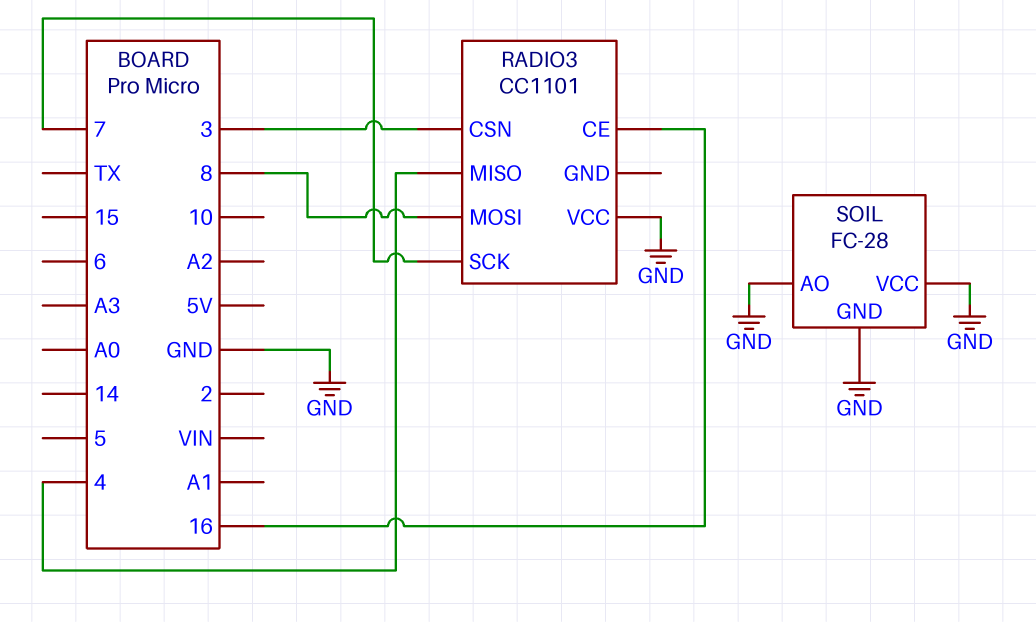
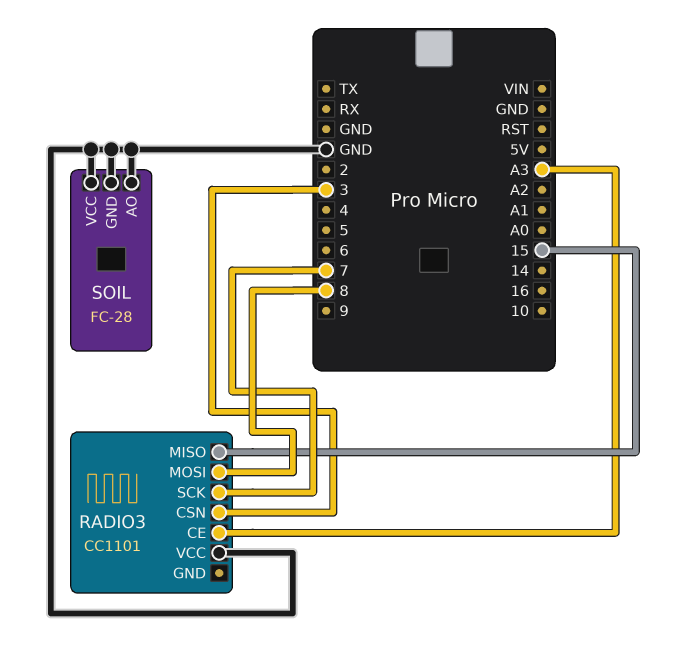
RADIO3 pin CE: 16 -> A3
RADIO3 pin MISO: 4 -> 15

